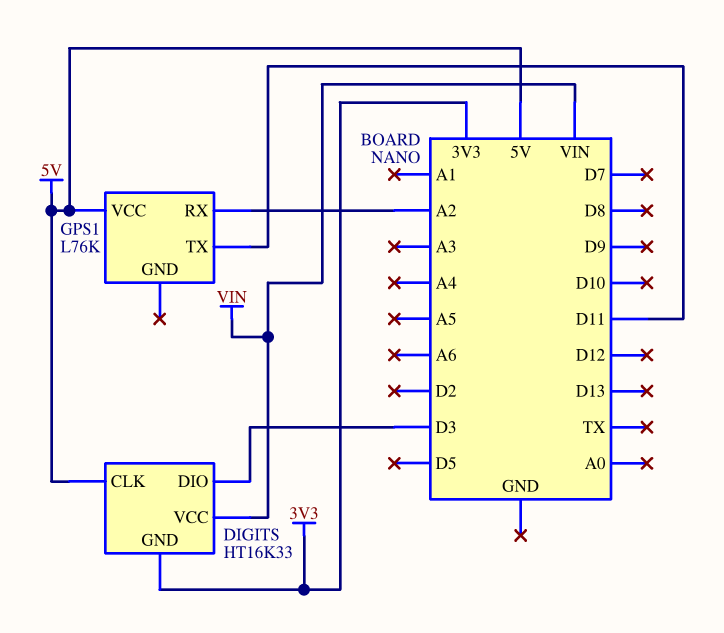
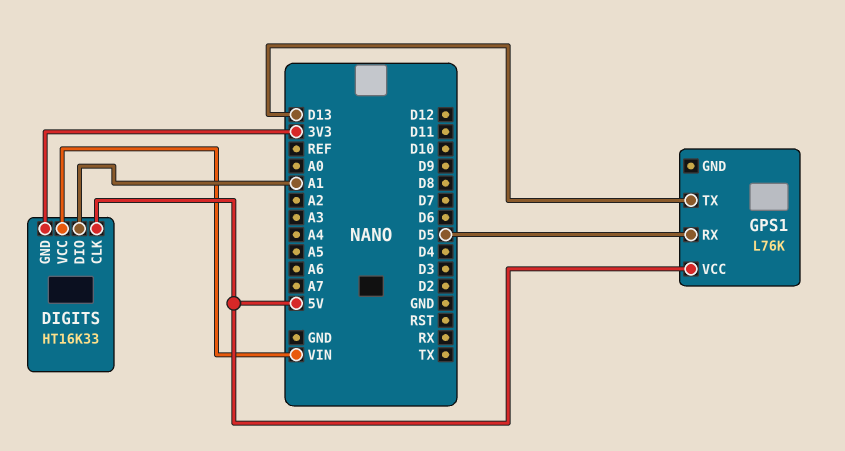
DIGITS pin DIO: D3 -> A1
GPS1 pin RX: A2 -> D5
GPS1 pin TX: D11 -> D13

